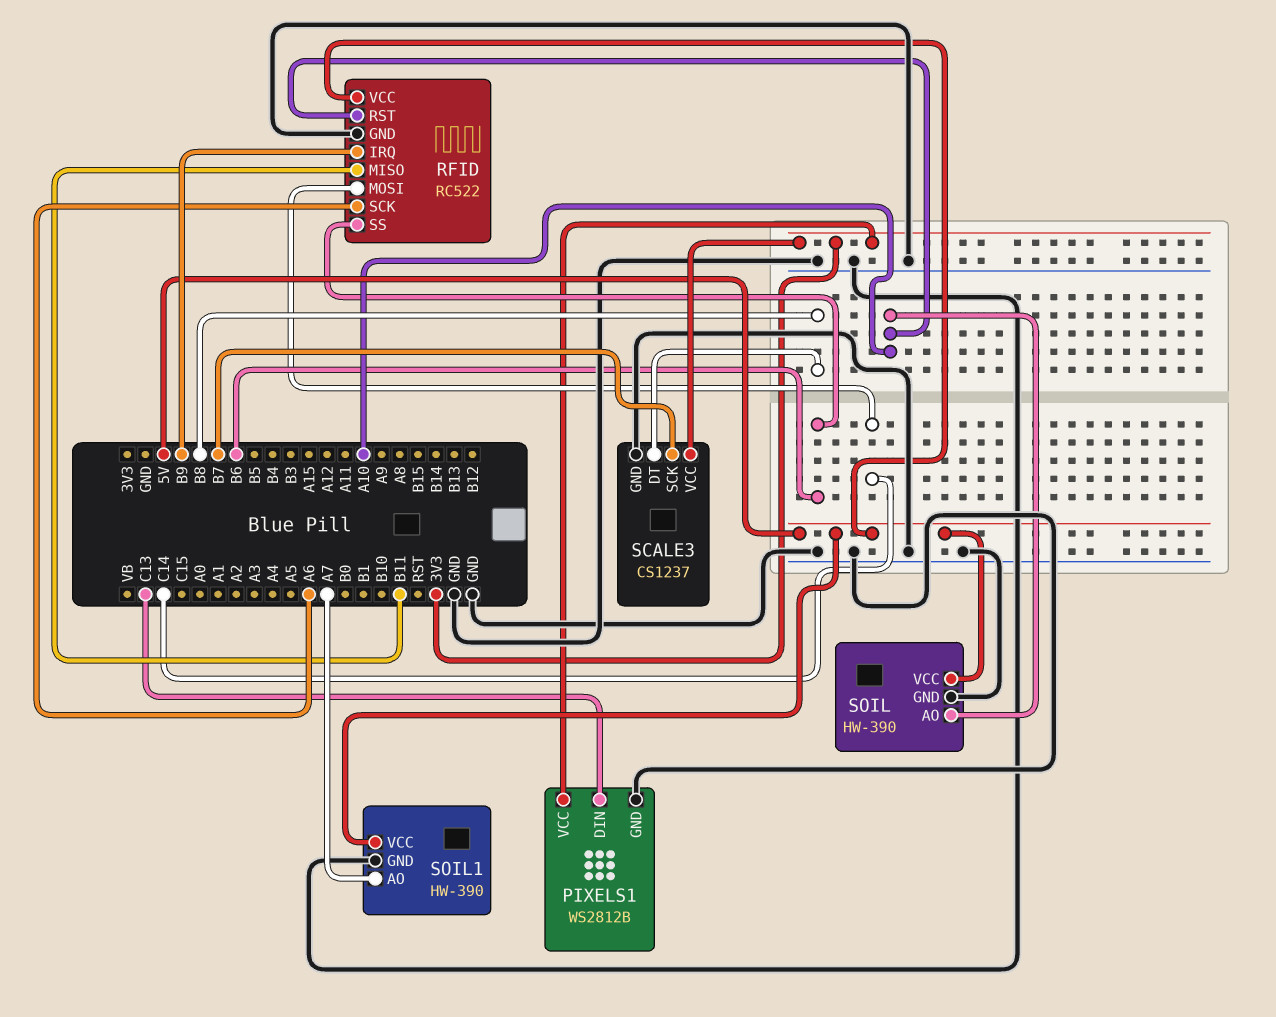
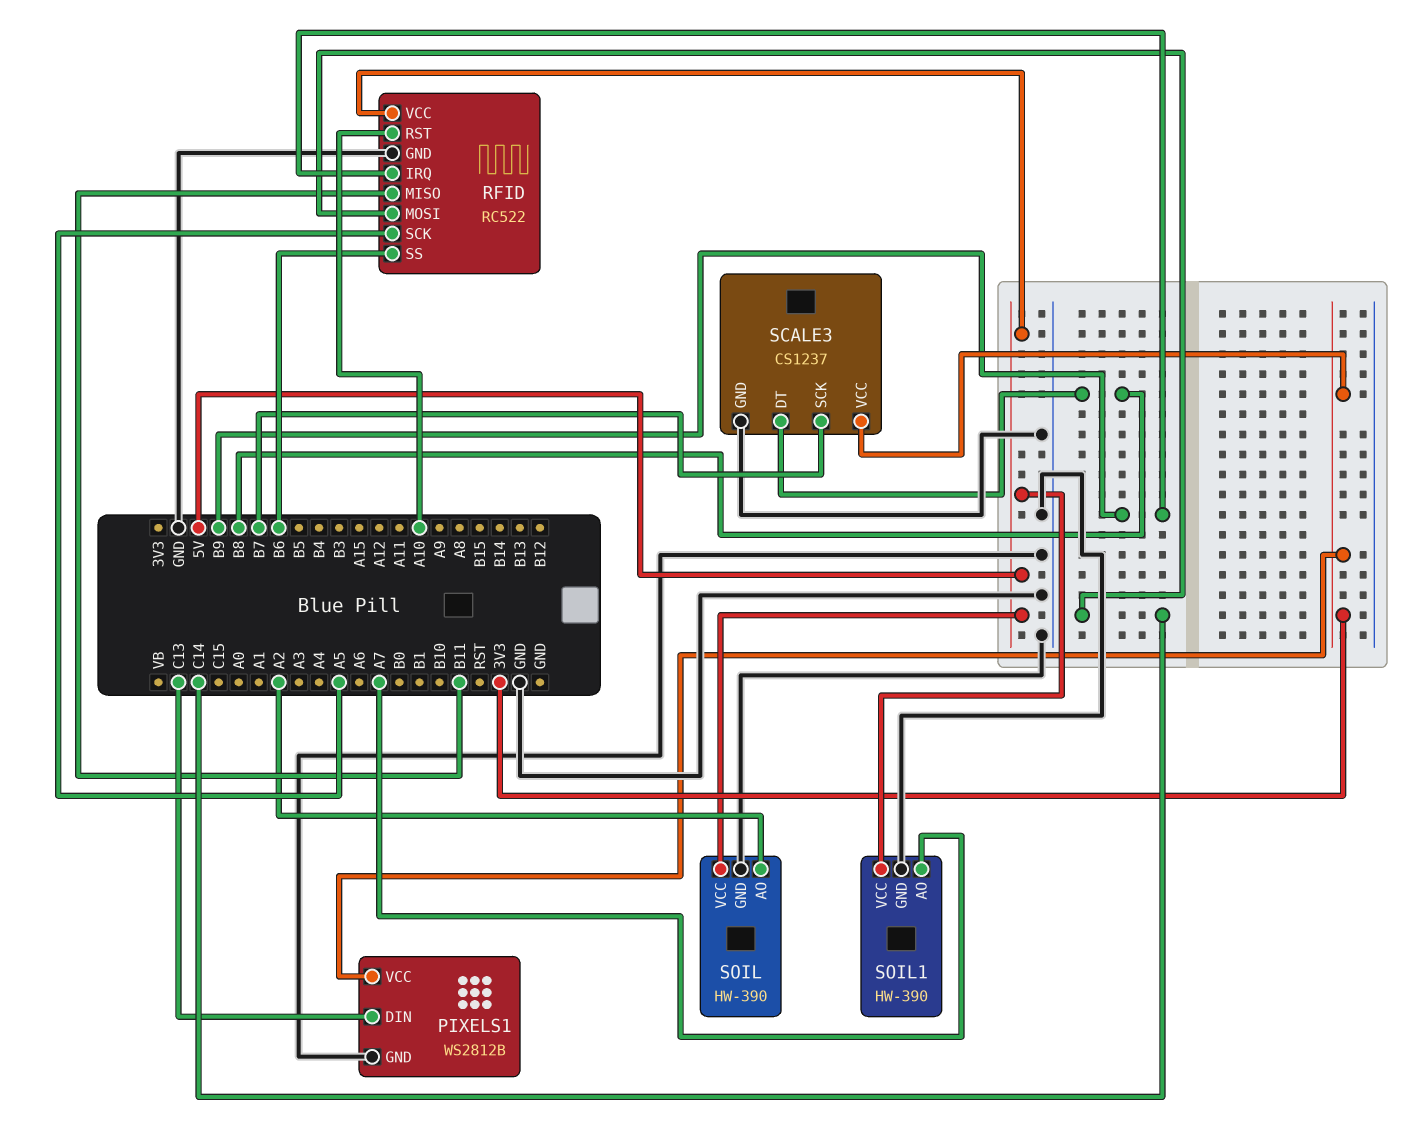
RFID pin SCK: A6 -> A5
SOIL pin AO: A10 -> A2

